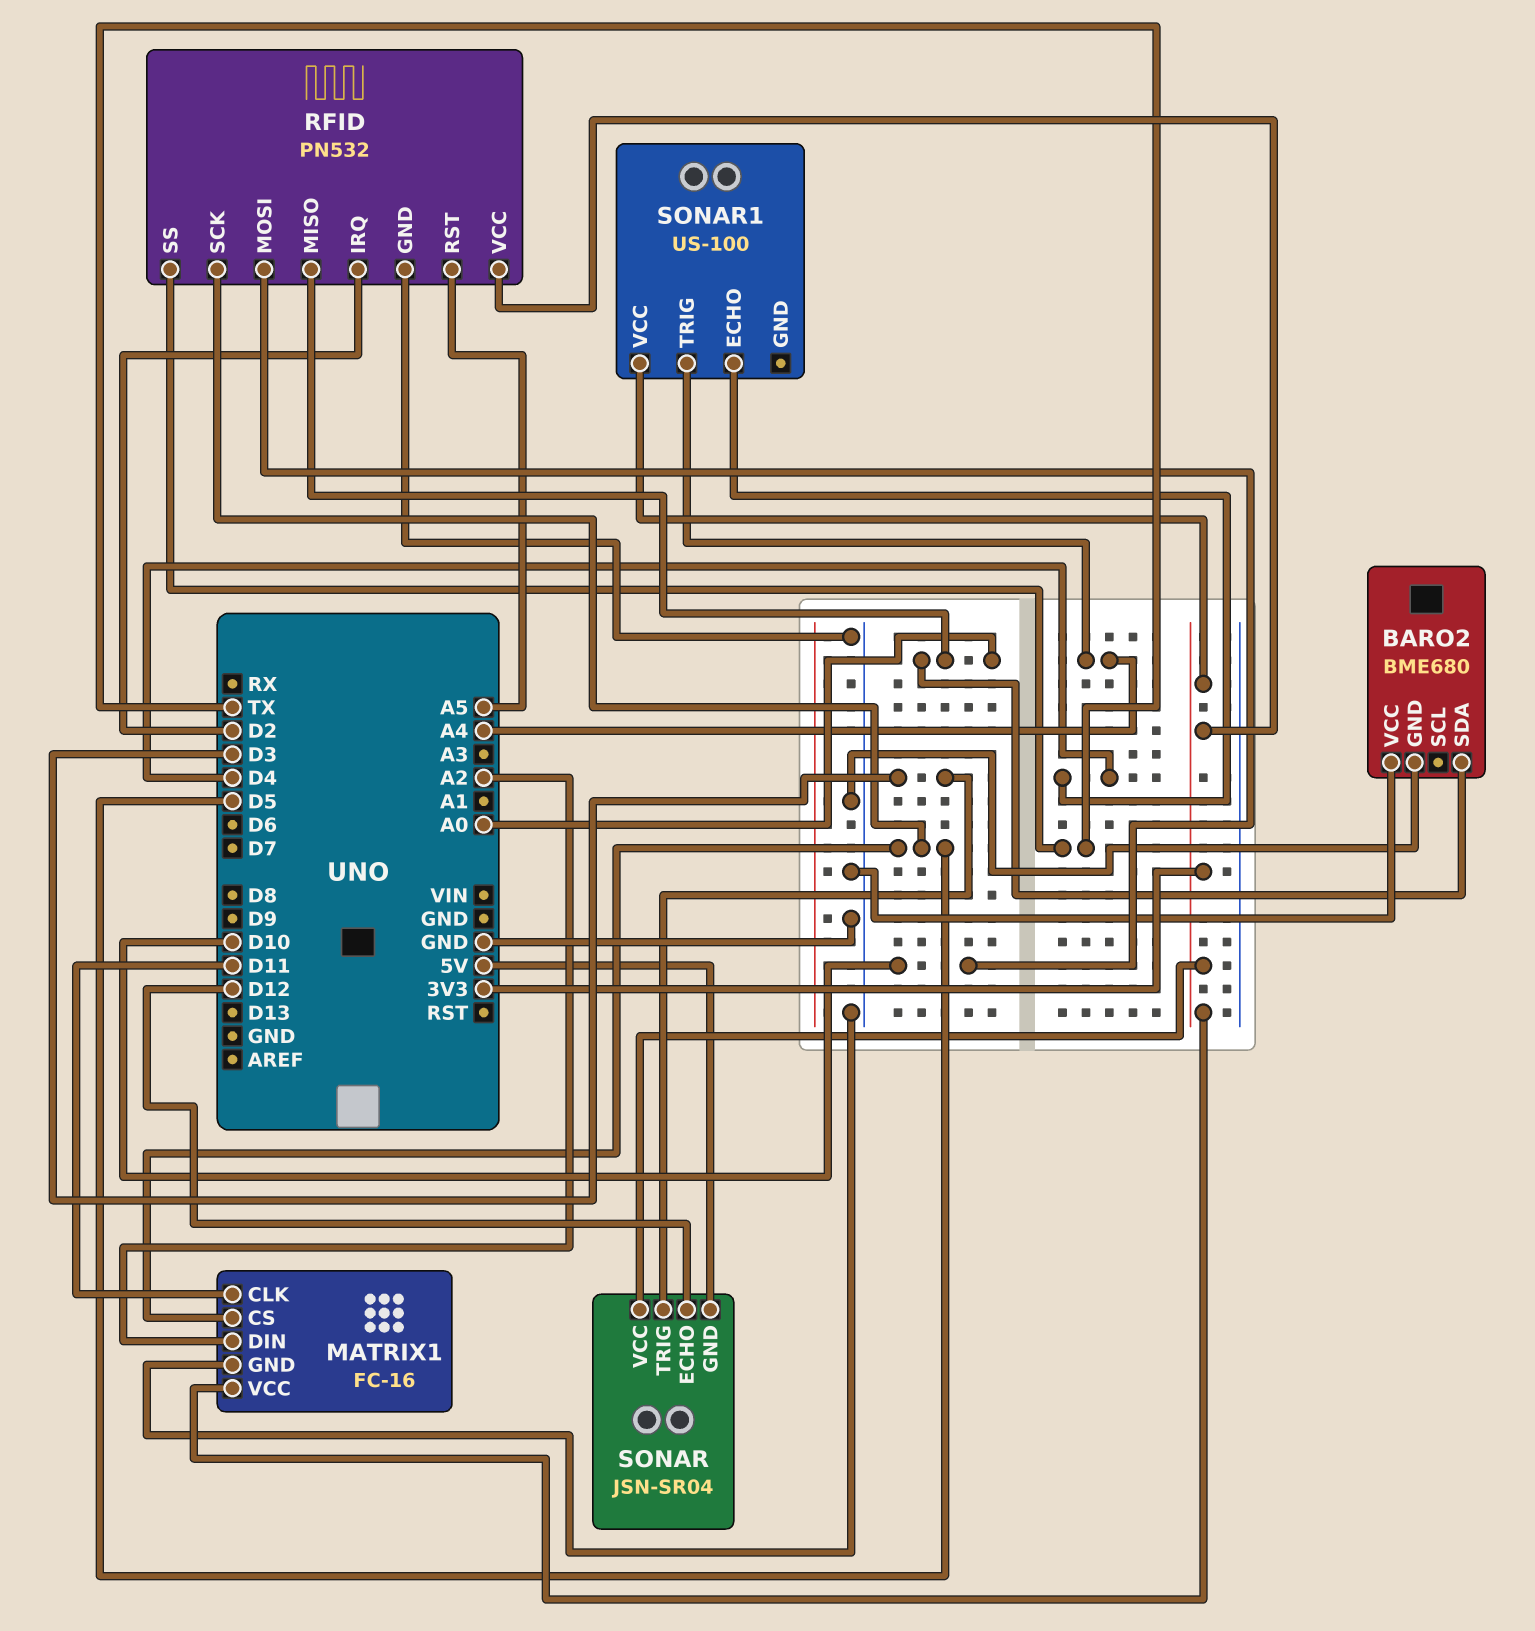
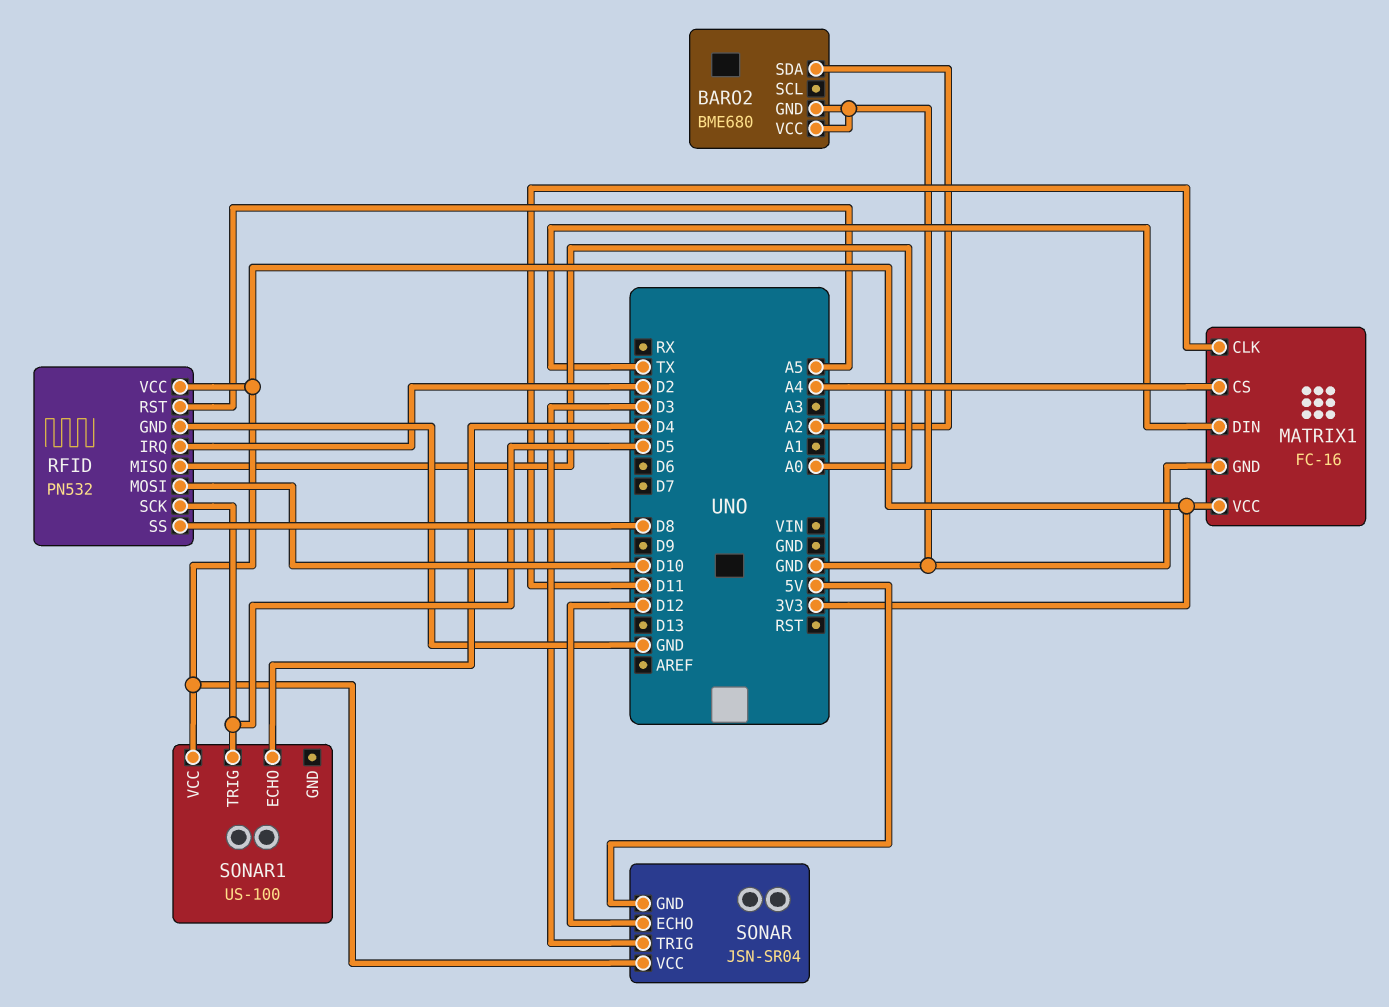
BARO2 pin SDA: A0 -> A2
MATRIX1 pin CS: D5 -> A4
MATRIX1 pin DIN: A2 -> TX
RFID pin SS: TX -> D8
SONAR1 pin TRIG: A4 -> D5

